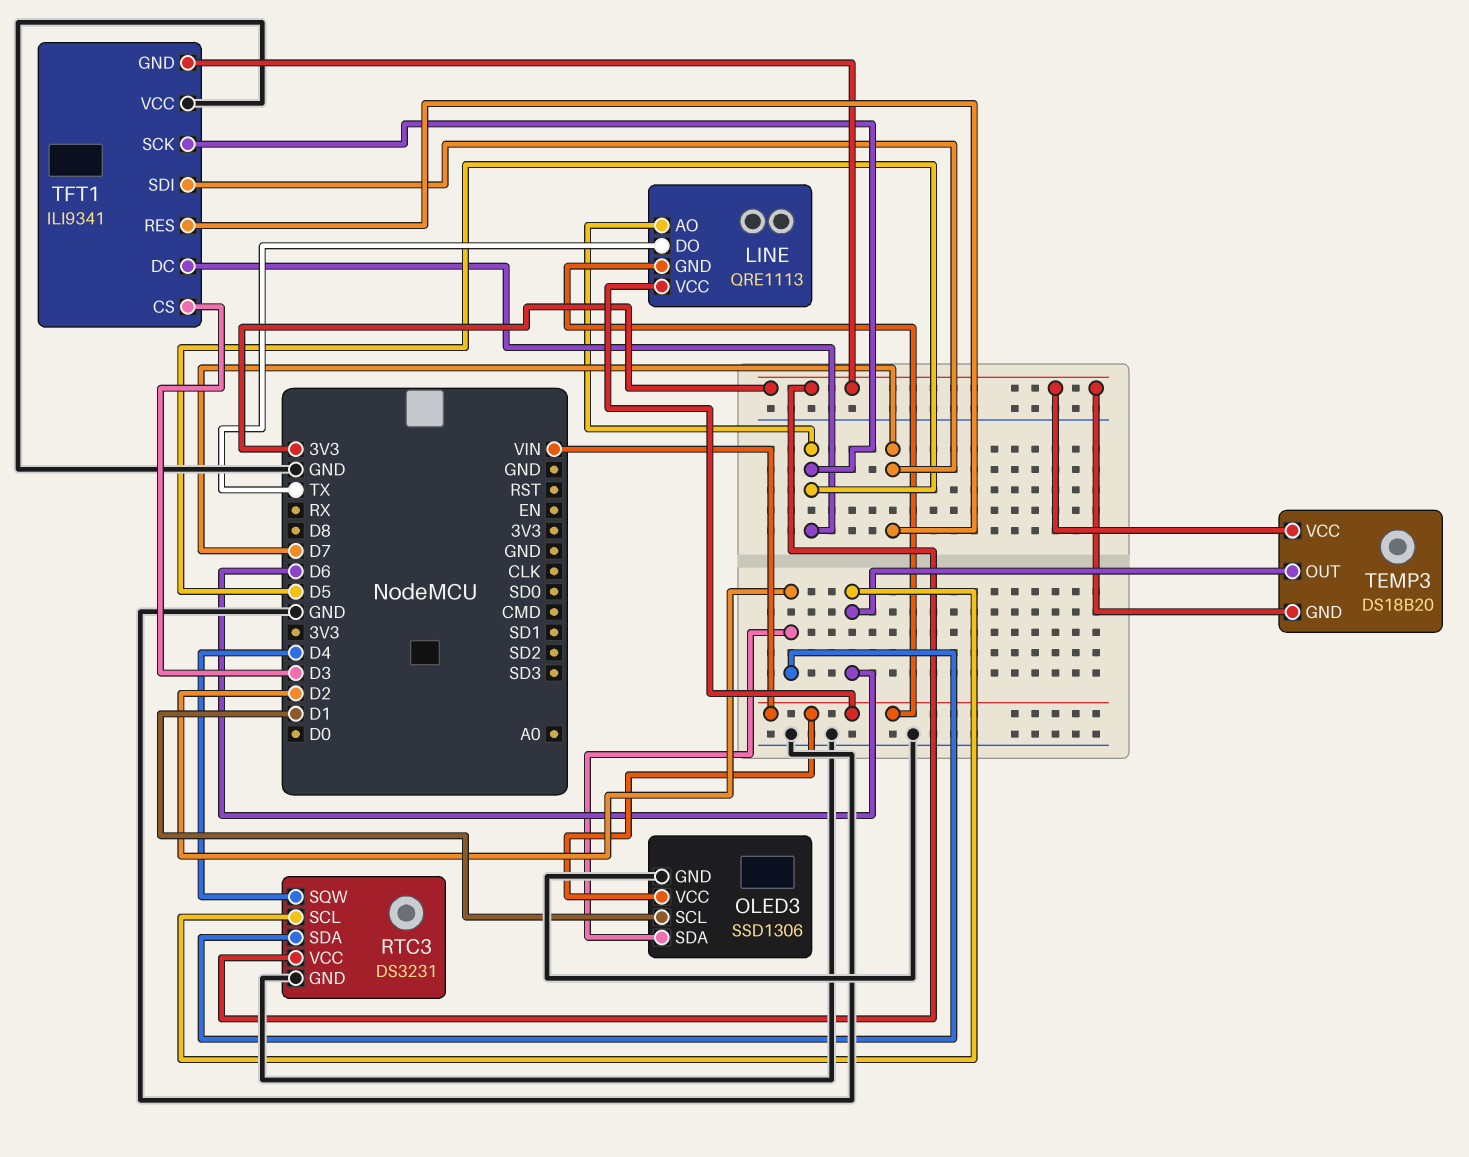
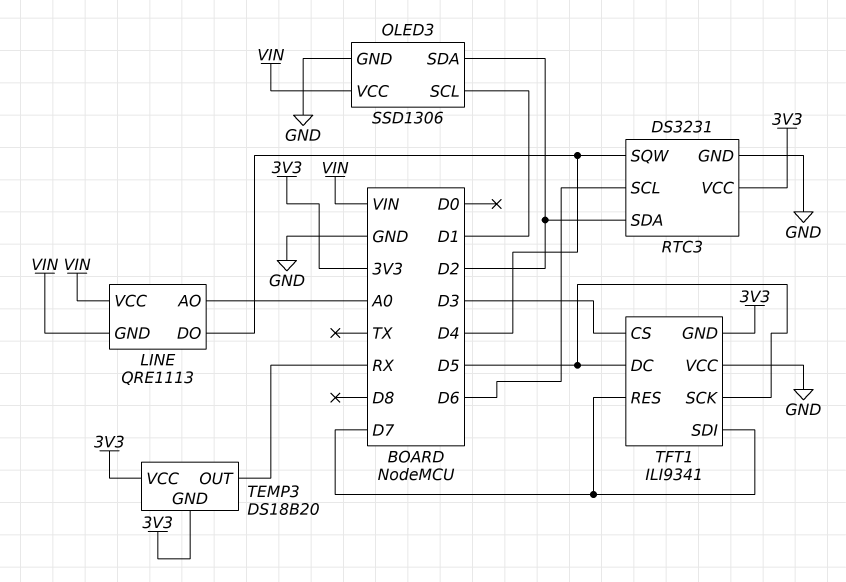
LINE pin AO: D5 -> A0
LINE pin DO: TX -> D4
TEMP3 pin OUT: D6 -> RX

